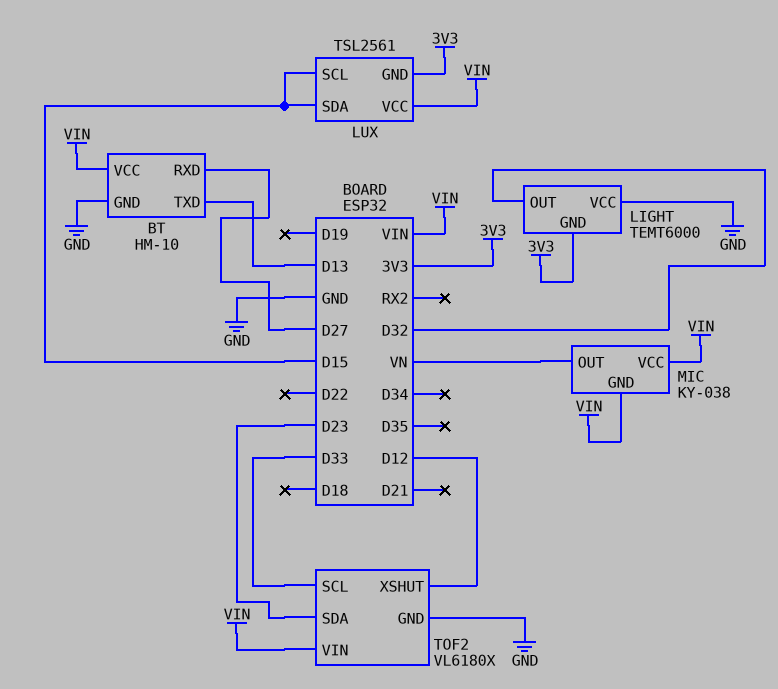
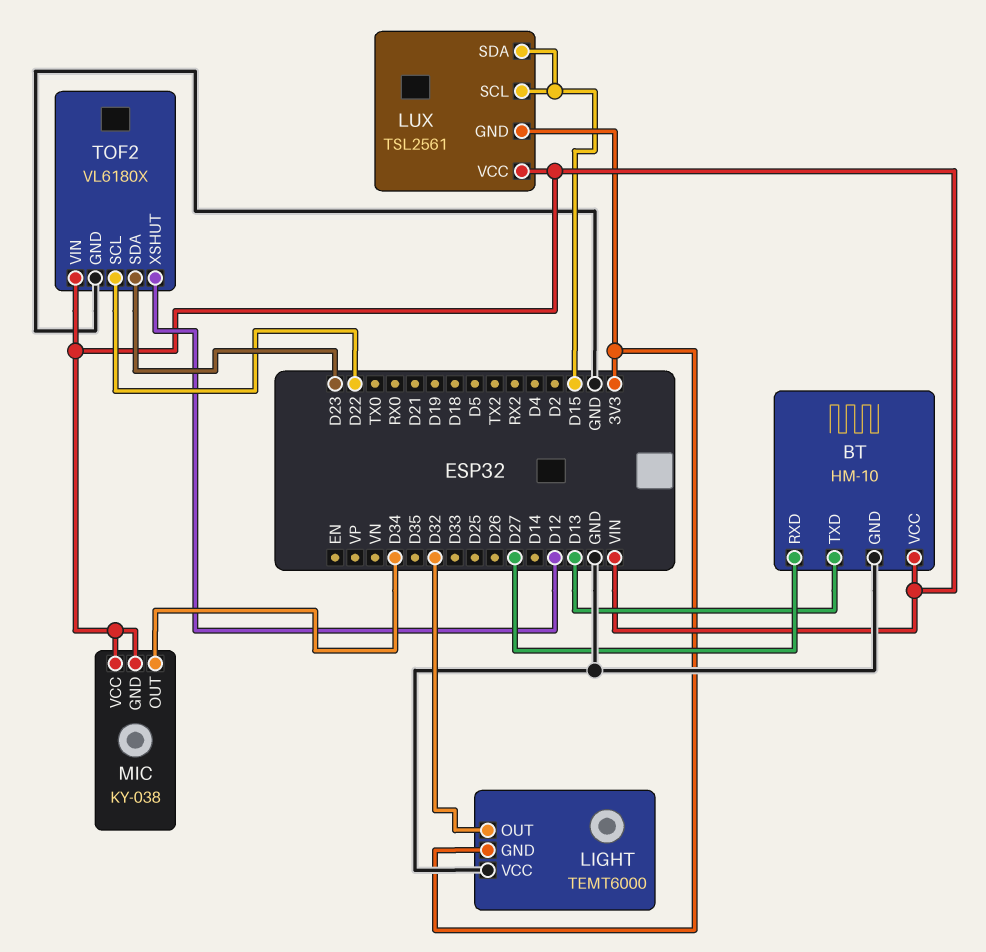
MIC pin OUT: VN -> D34
TOF2 pin SCL: D33 -> D22

